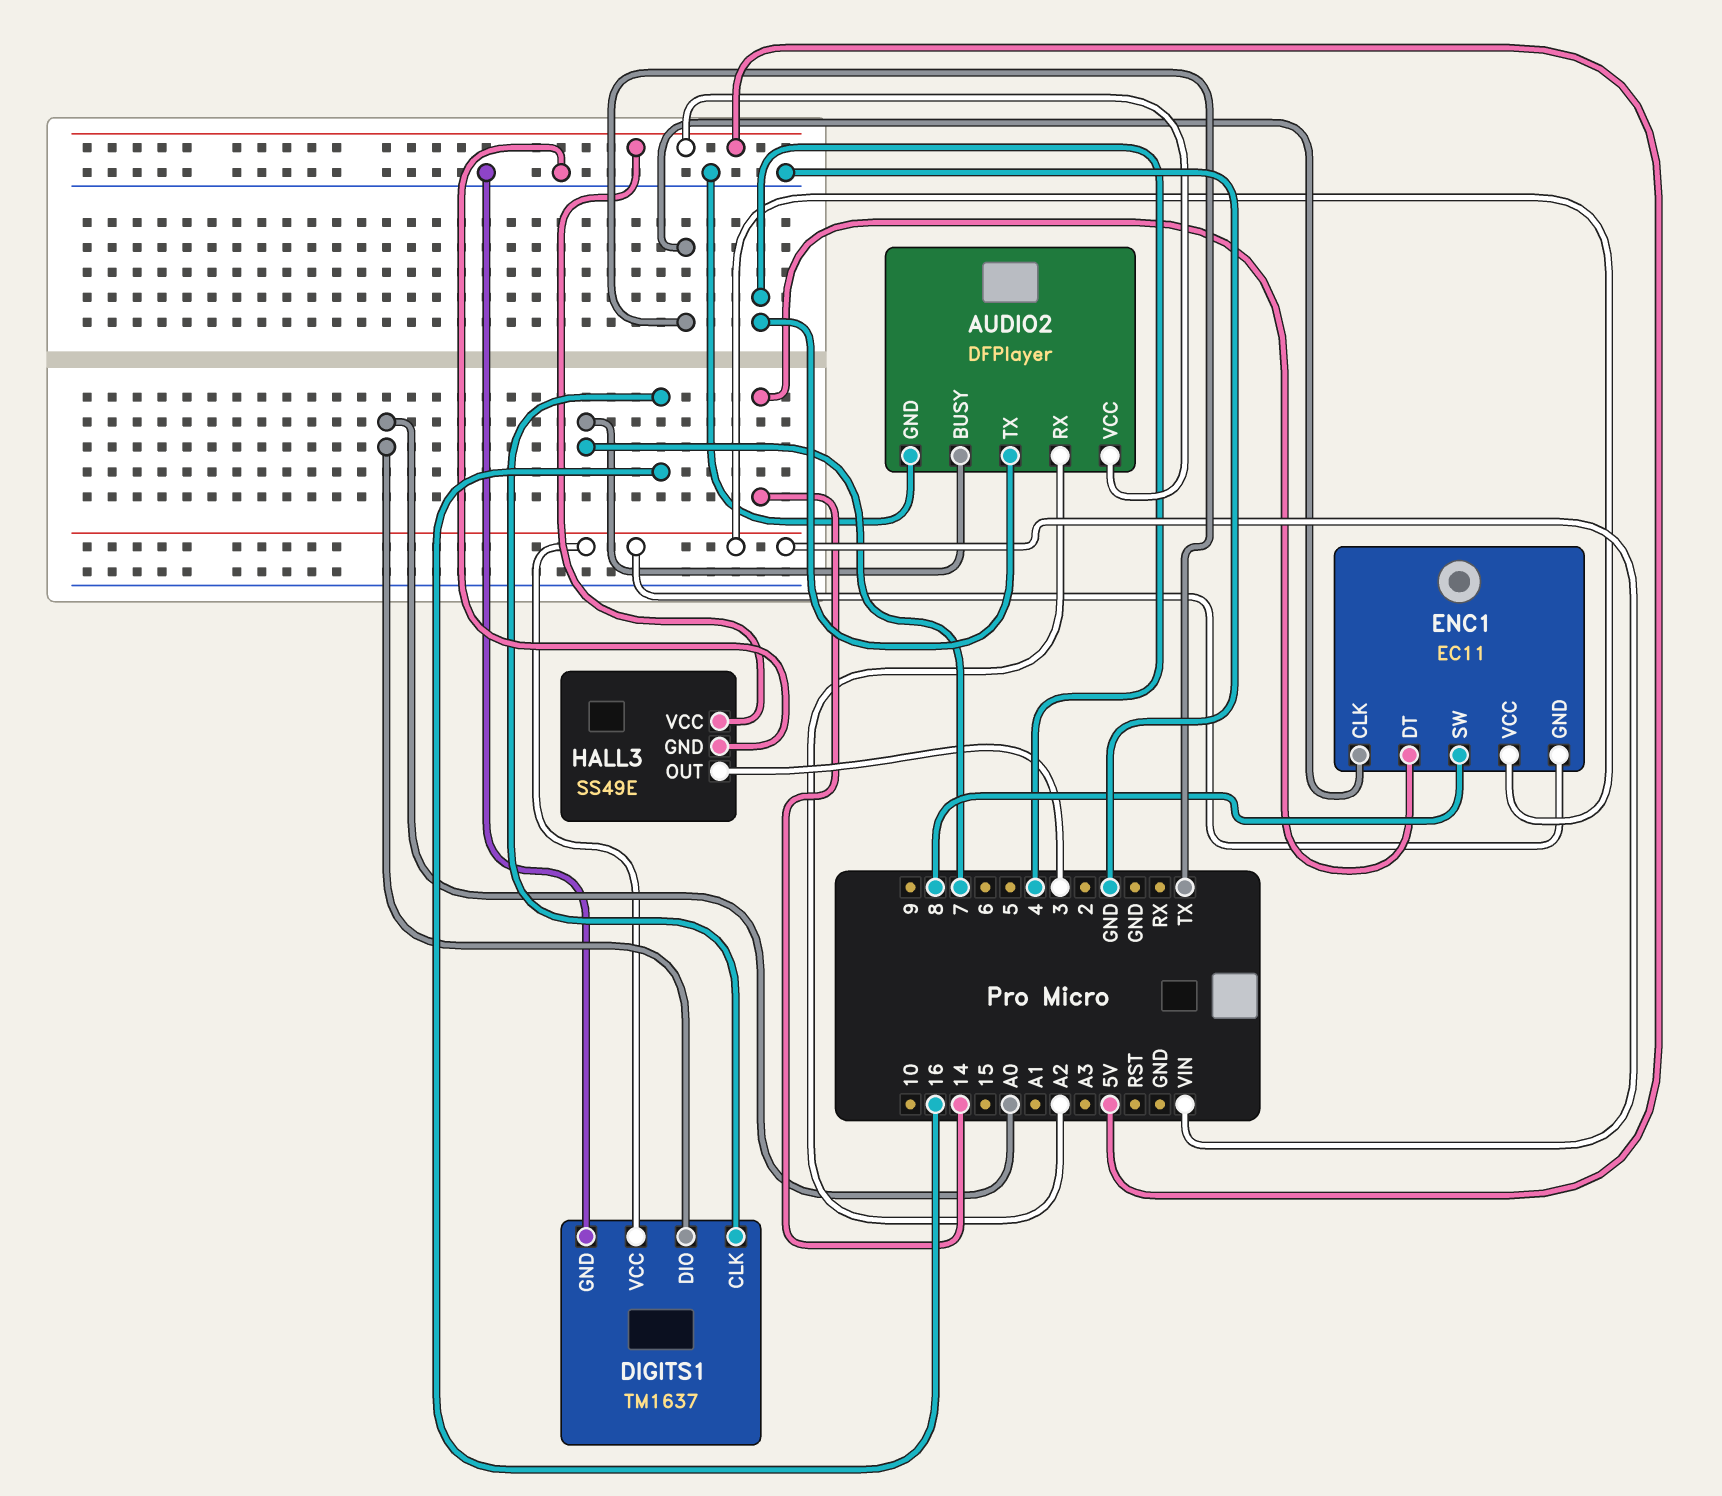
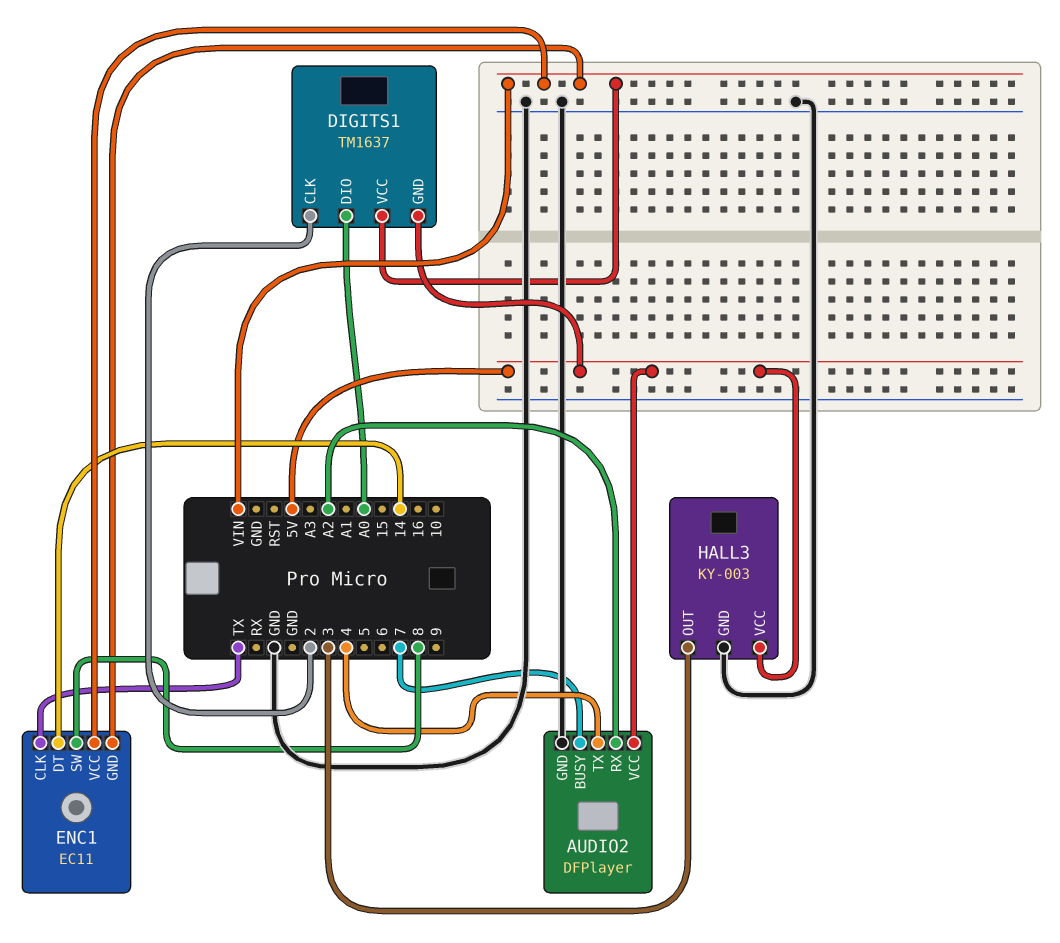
DIGITS1 pin CLK: 16 -> 2
DIGITS1 pin GND: GND -> 5V
HALL3: SS49E -> KY-003

